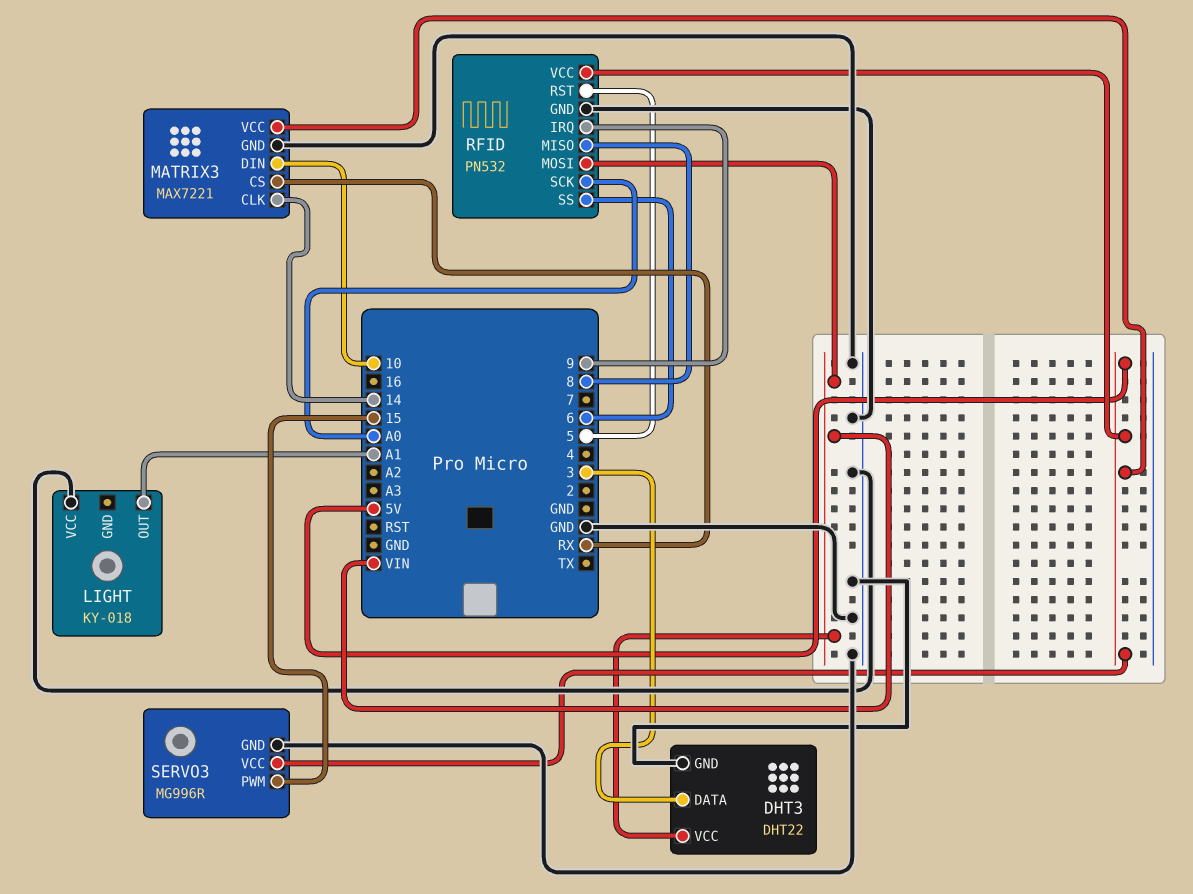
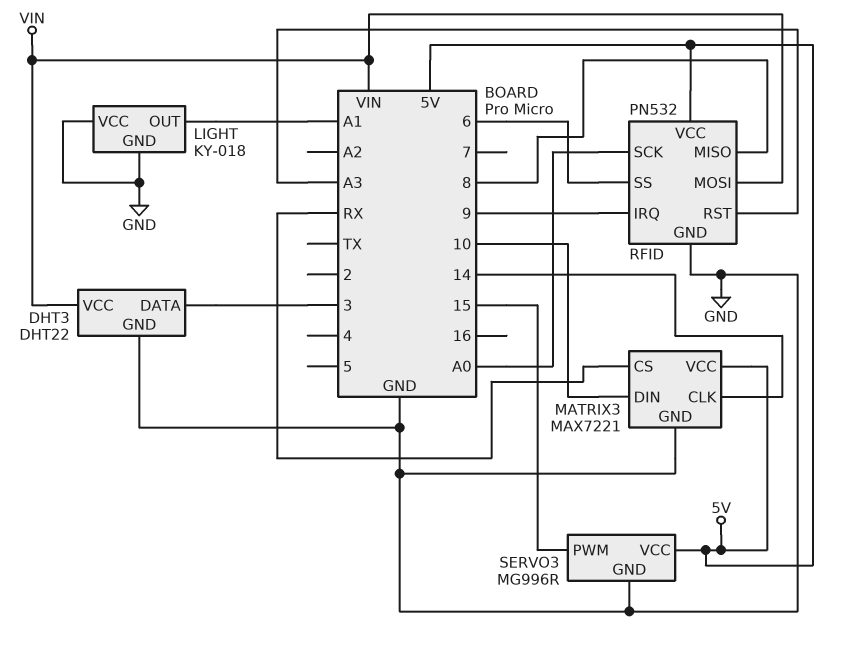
LIGHT pin GND: none -> GND
RFID pin RST: 5 -> A3

